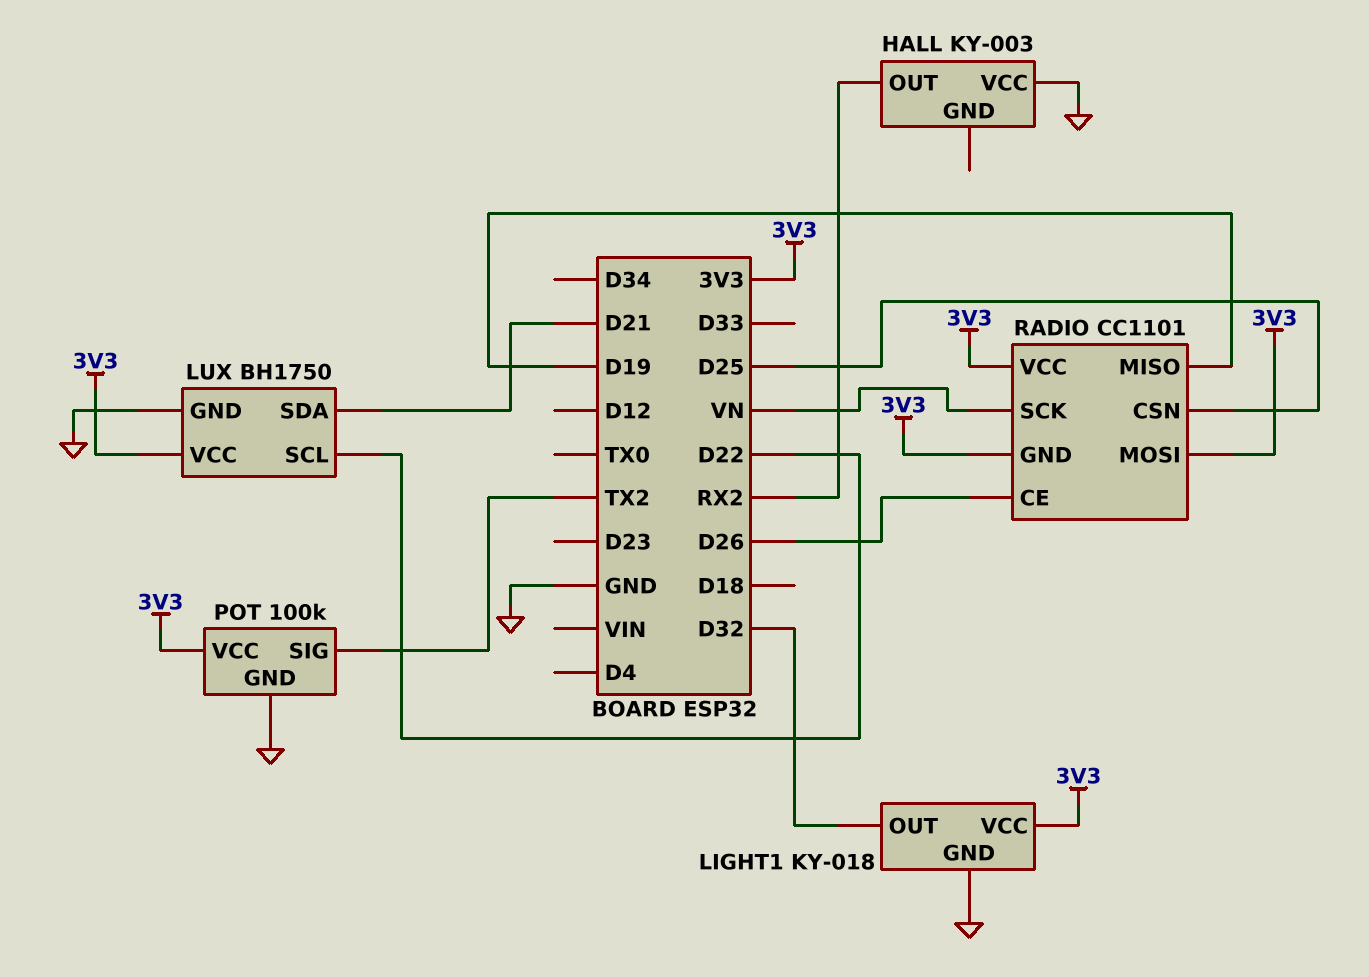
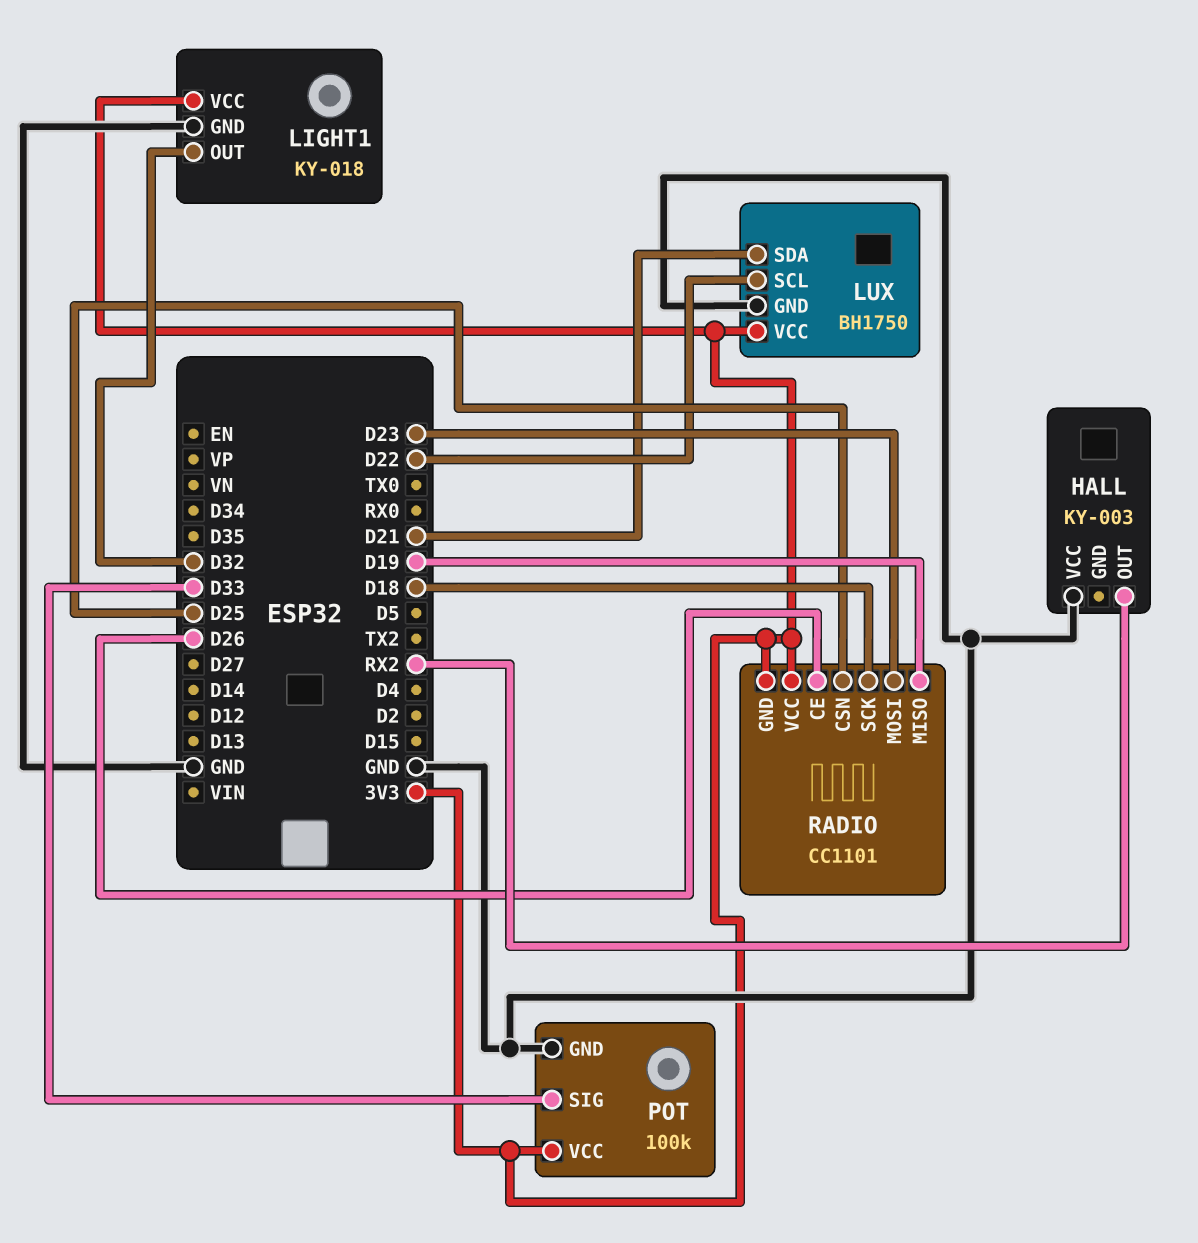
POT pin SIG: TX2 -> D33
RADIO pin MOSI: 3V3 -> D23
RADIO pin SCK: VN -> D18

